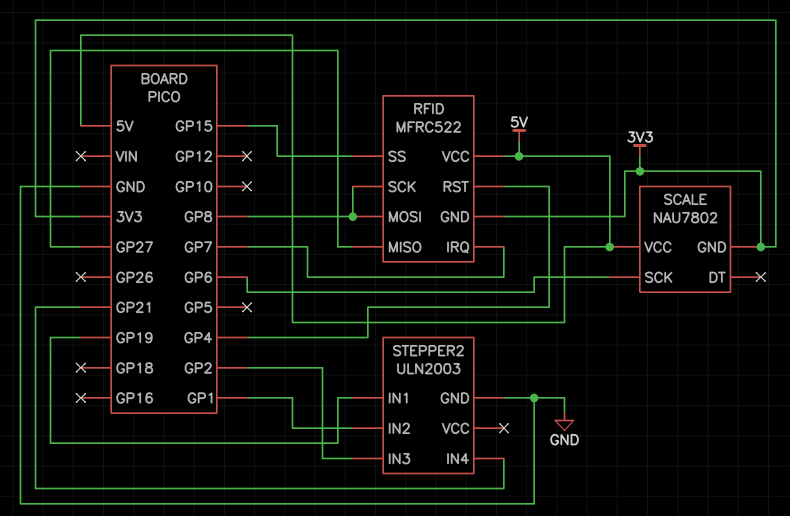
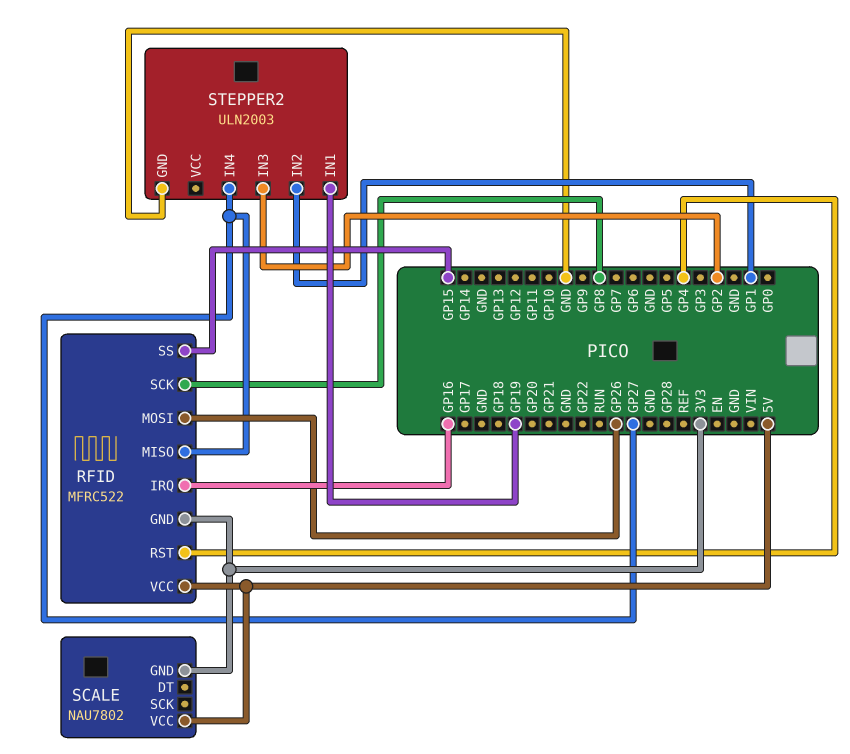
RFID pin IRQ: GP7 -> GP16
RFID pin MOSI: GP8 -> GP26
SCALE pin SCK: GP6 -> none
STEPPER2 pin IN4: GP21 -> GP27

